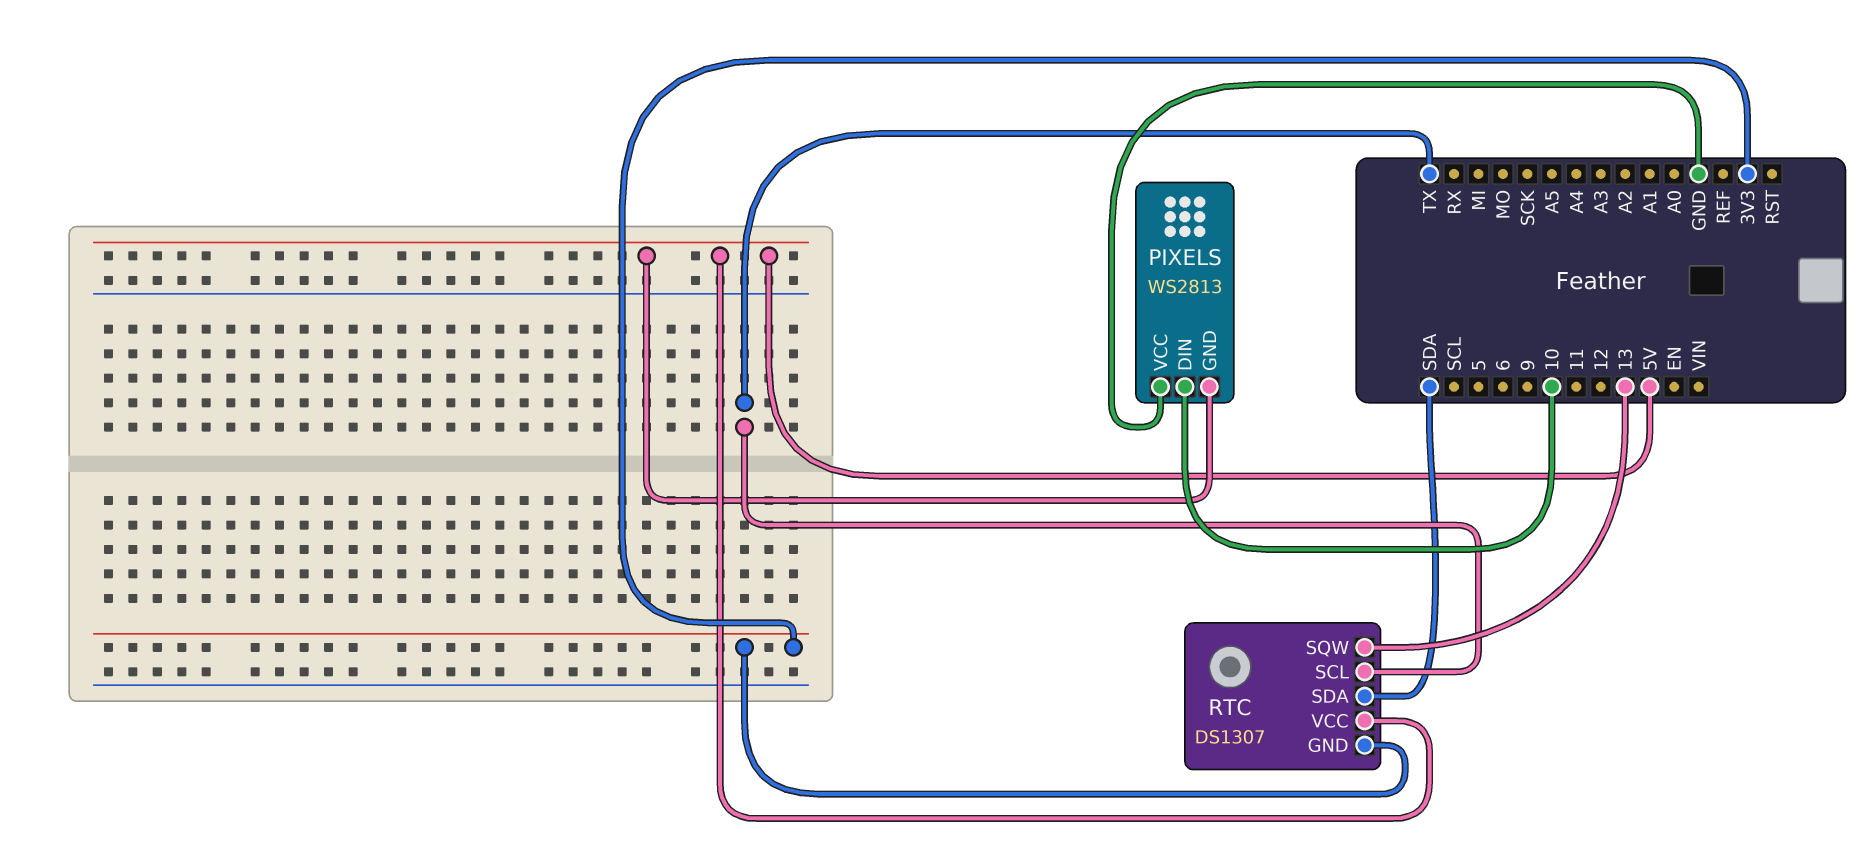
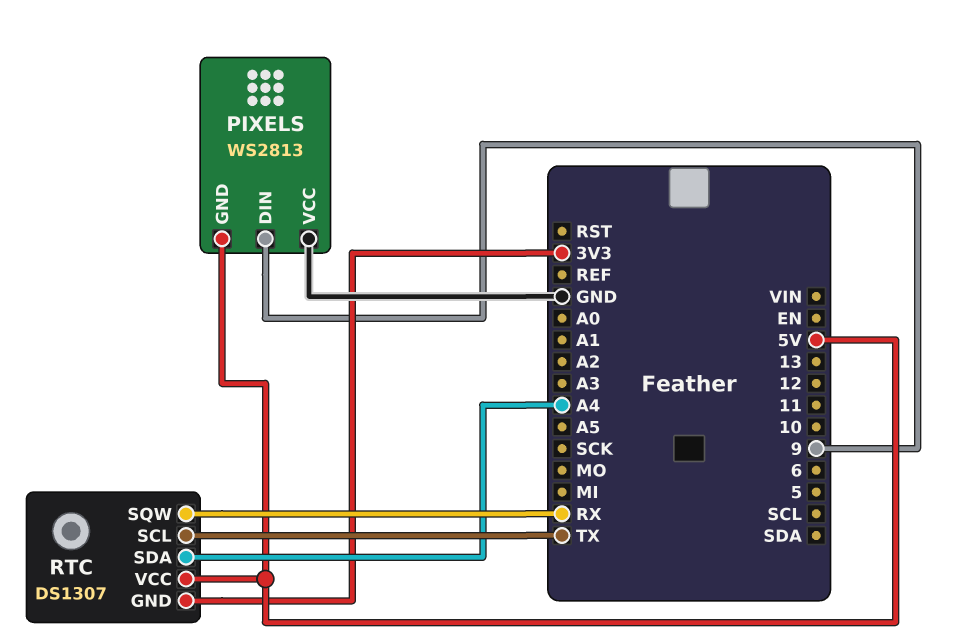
PIXELS pin DIN: 10 -> 9
RTC pin SDA: SDA -> A4
RTC pin SQW: 13 -> RX

